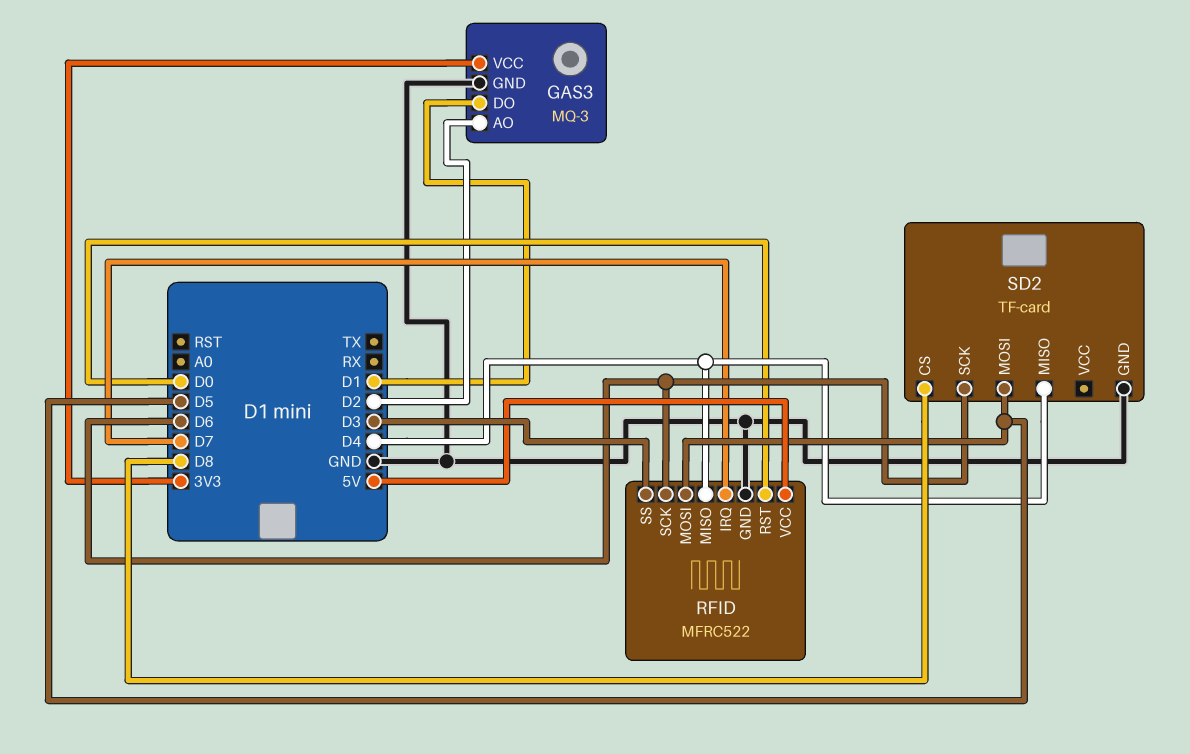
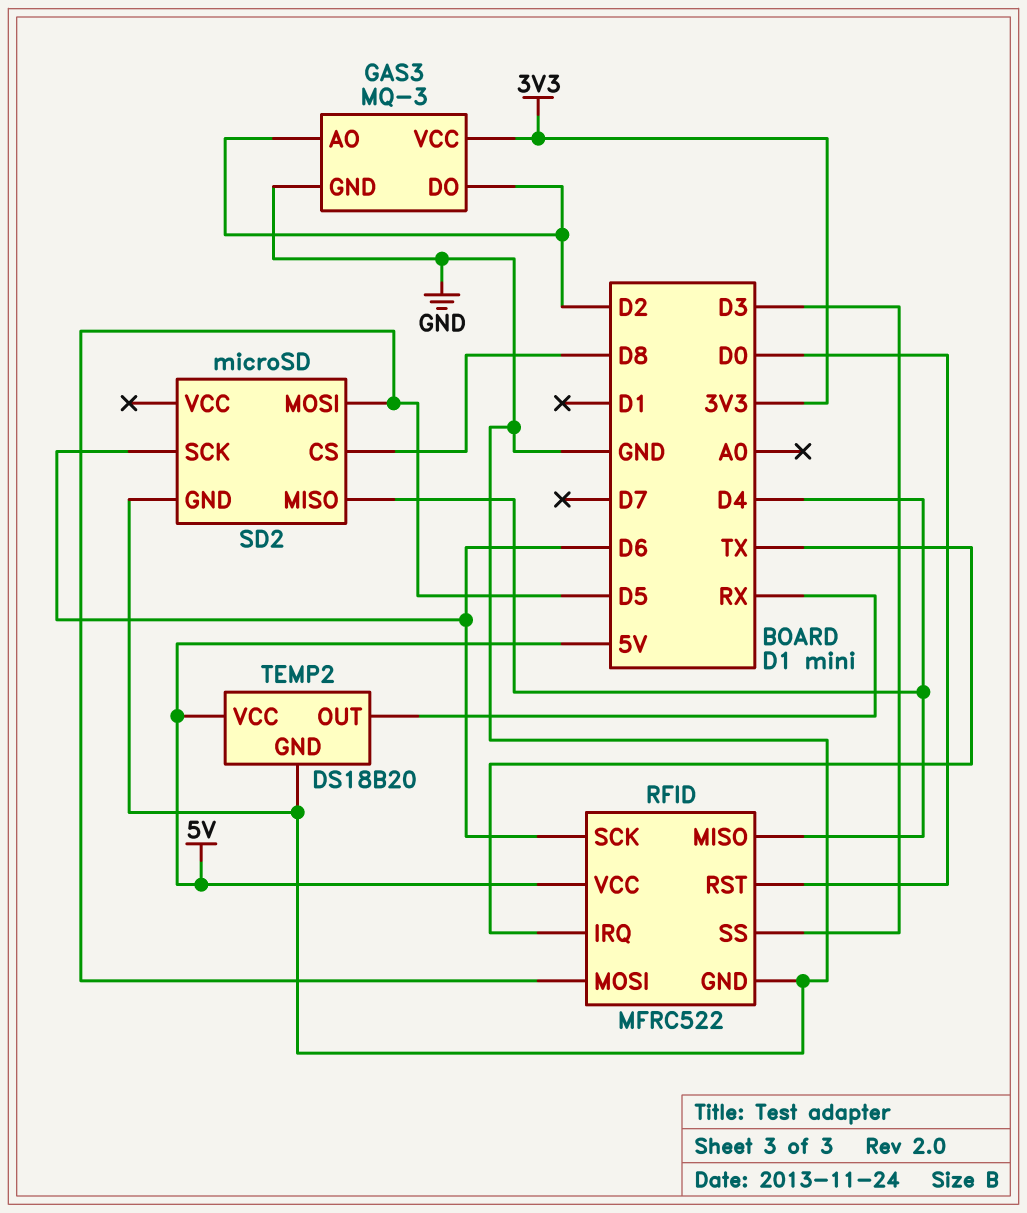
GAS3 pin DO: D1 -> D2
RFID pin IRQ: D7 -> TX
SD2: TF-card -> microSD
TEMP2: none -> DS18B20
TEMP2 pin GND: none -> GND
TEMP2 pin OUT: none -> RX
TEMP2 pin VCC: none -> 5V

